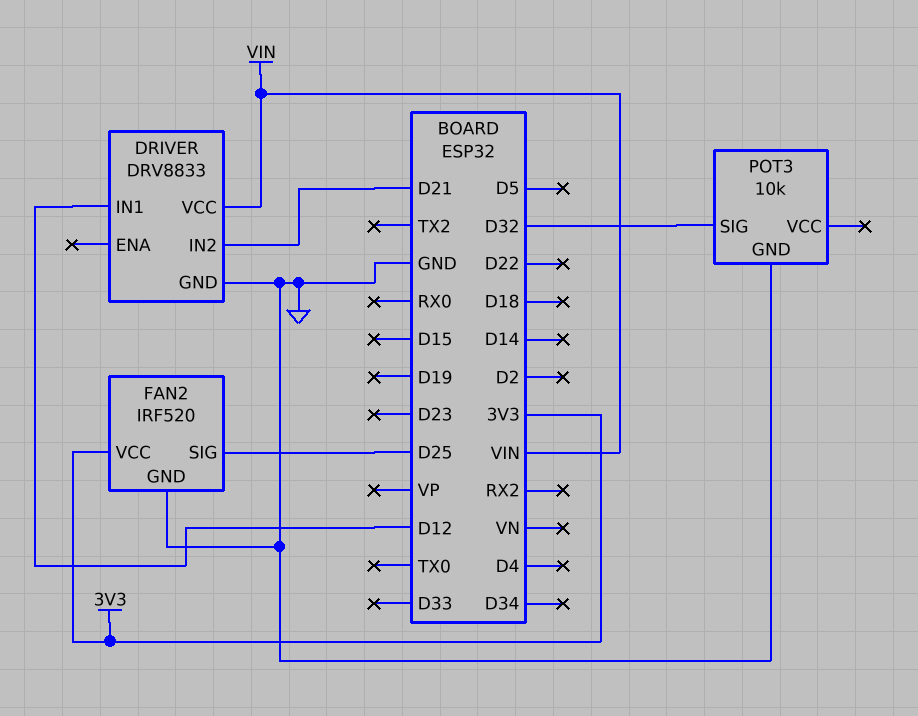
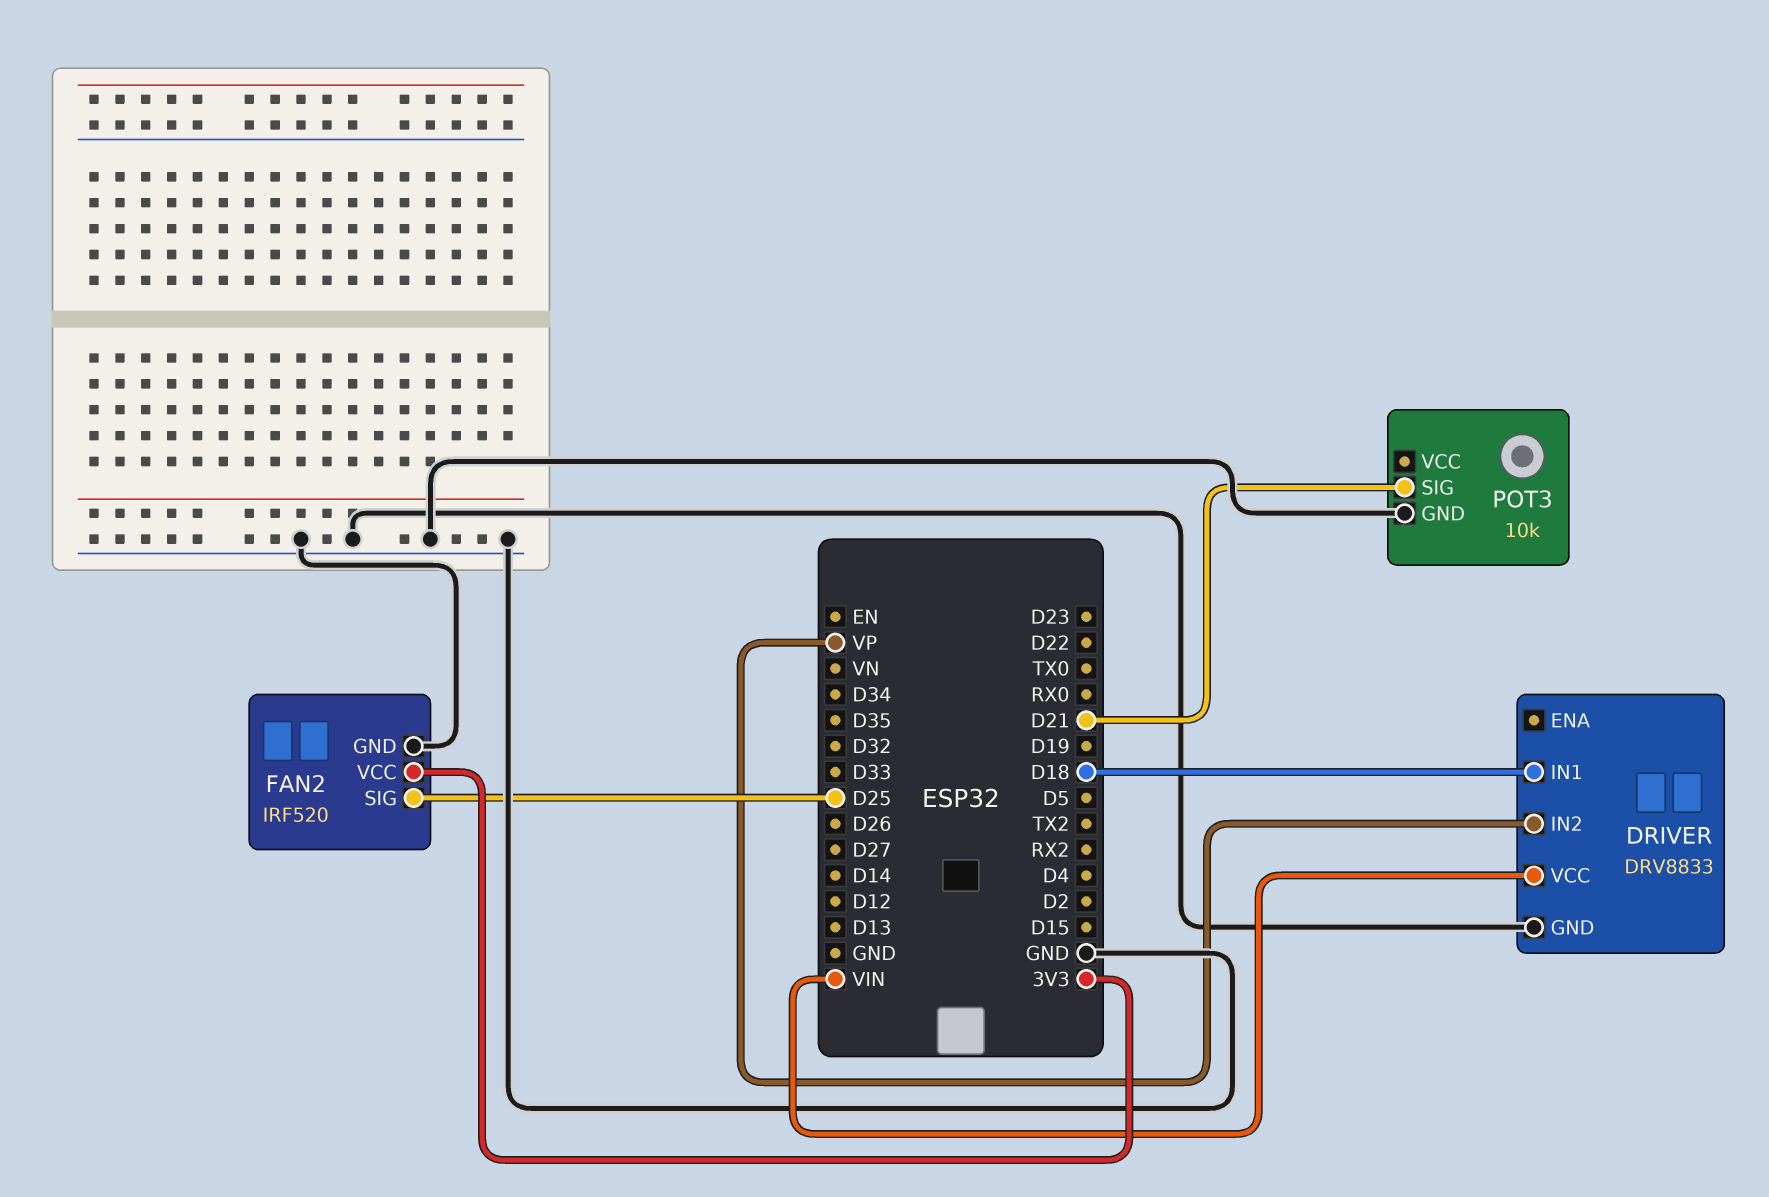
DRIVER pin IN1: D12 -> D18
DRIVER pin IN2: D21 -> VP
POT3 pin SIG: D32 -> D21

